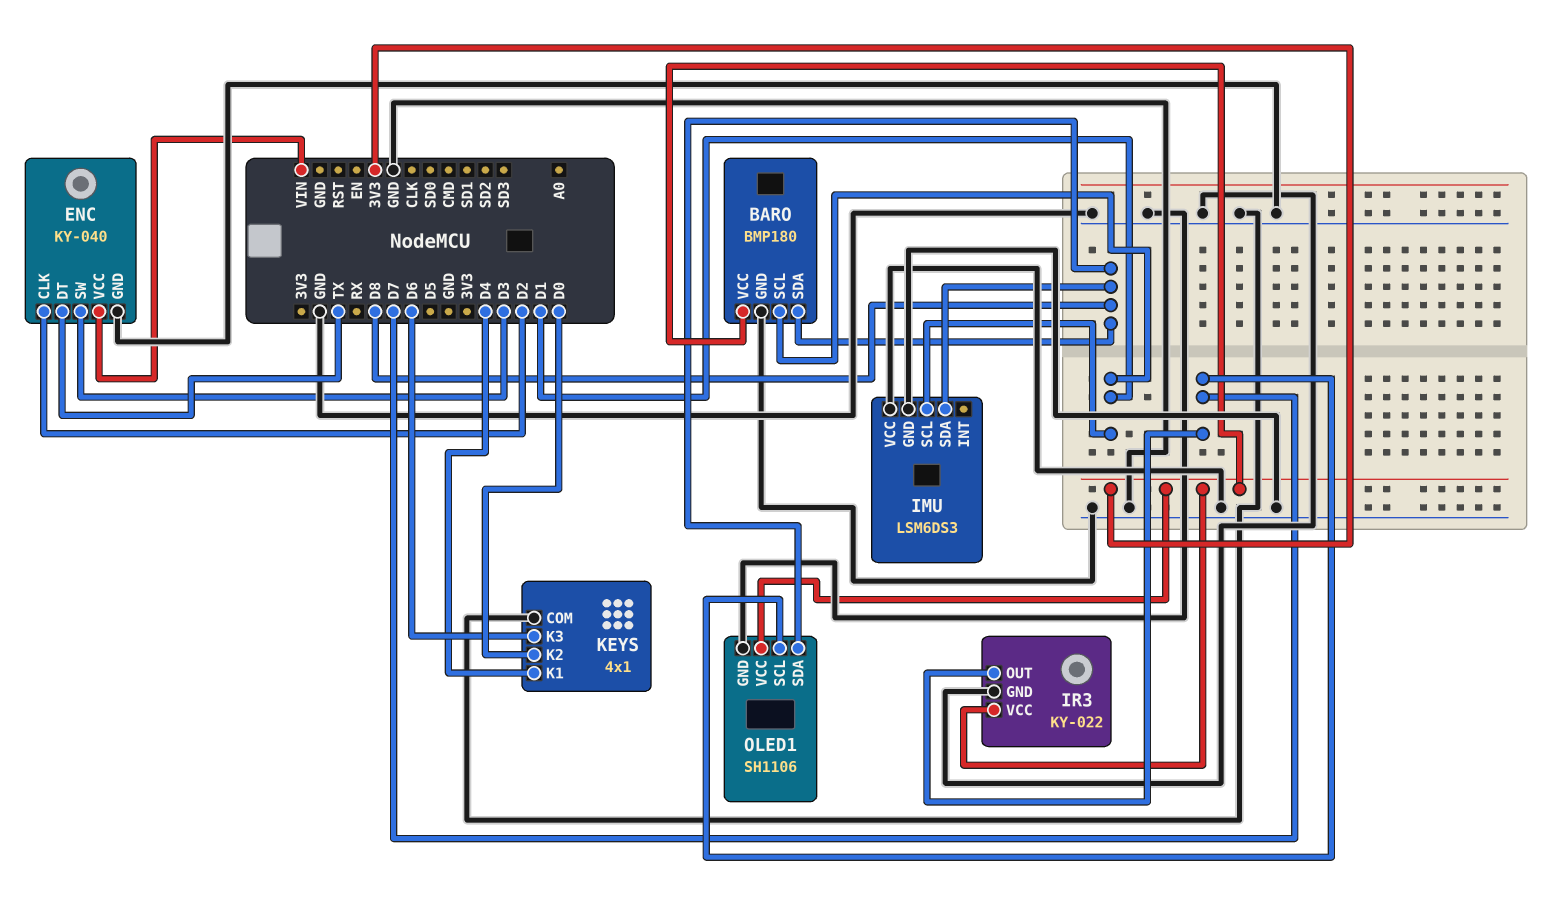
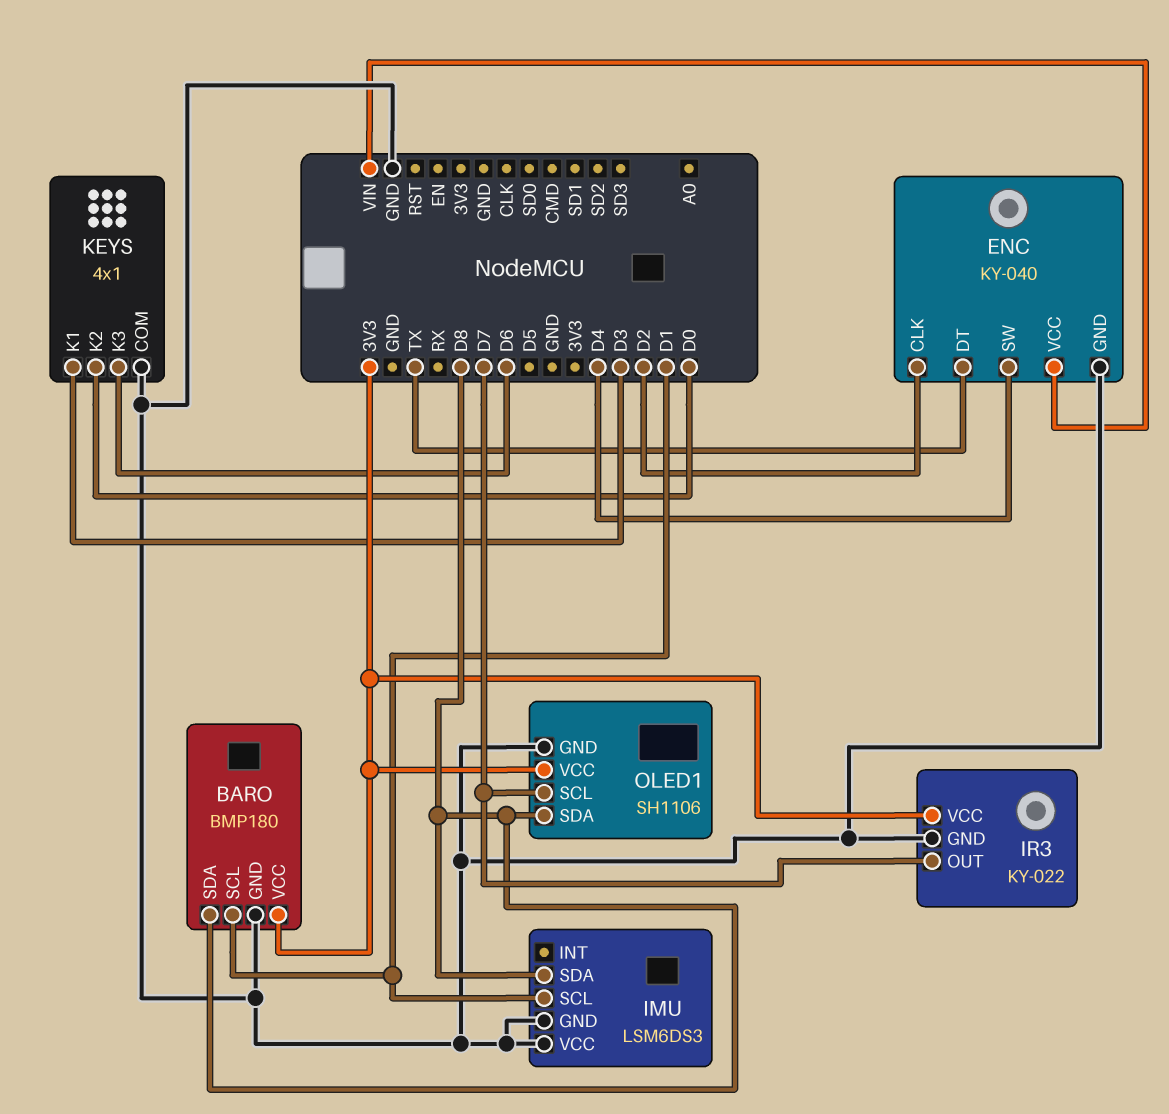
ENC pin SW: D3 -> D4
KEYS pin K1: D4 -> D3

